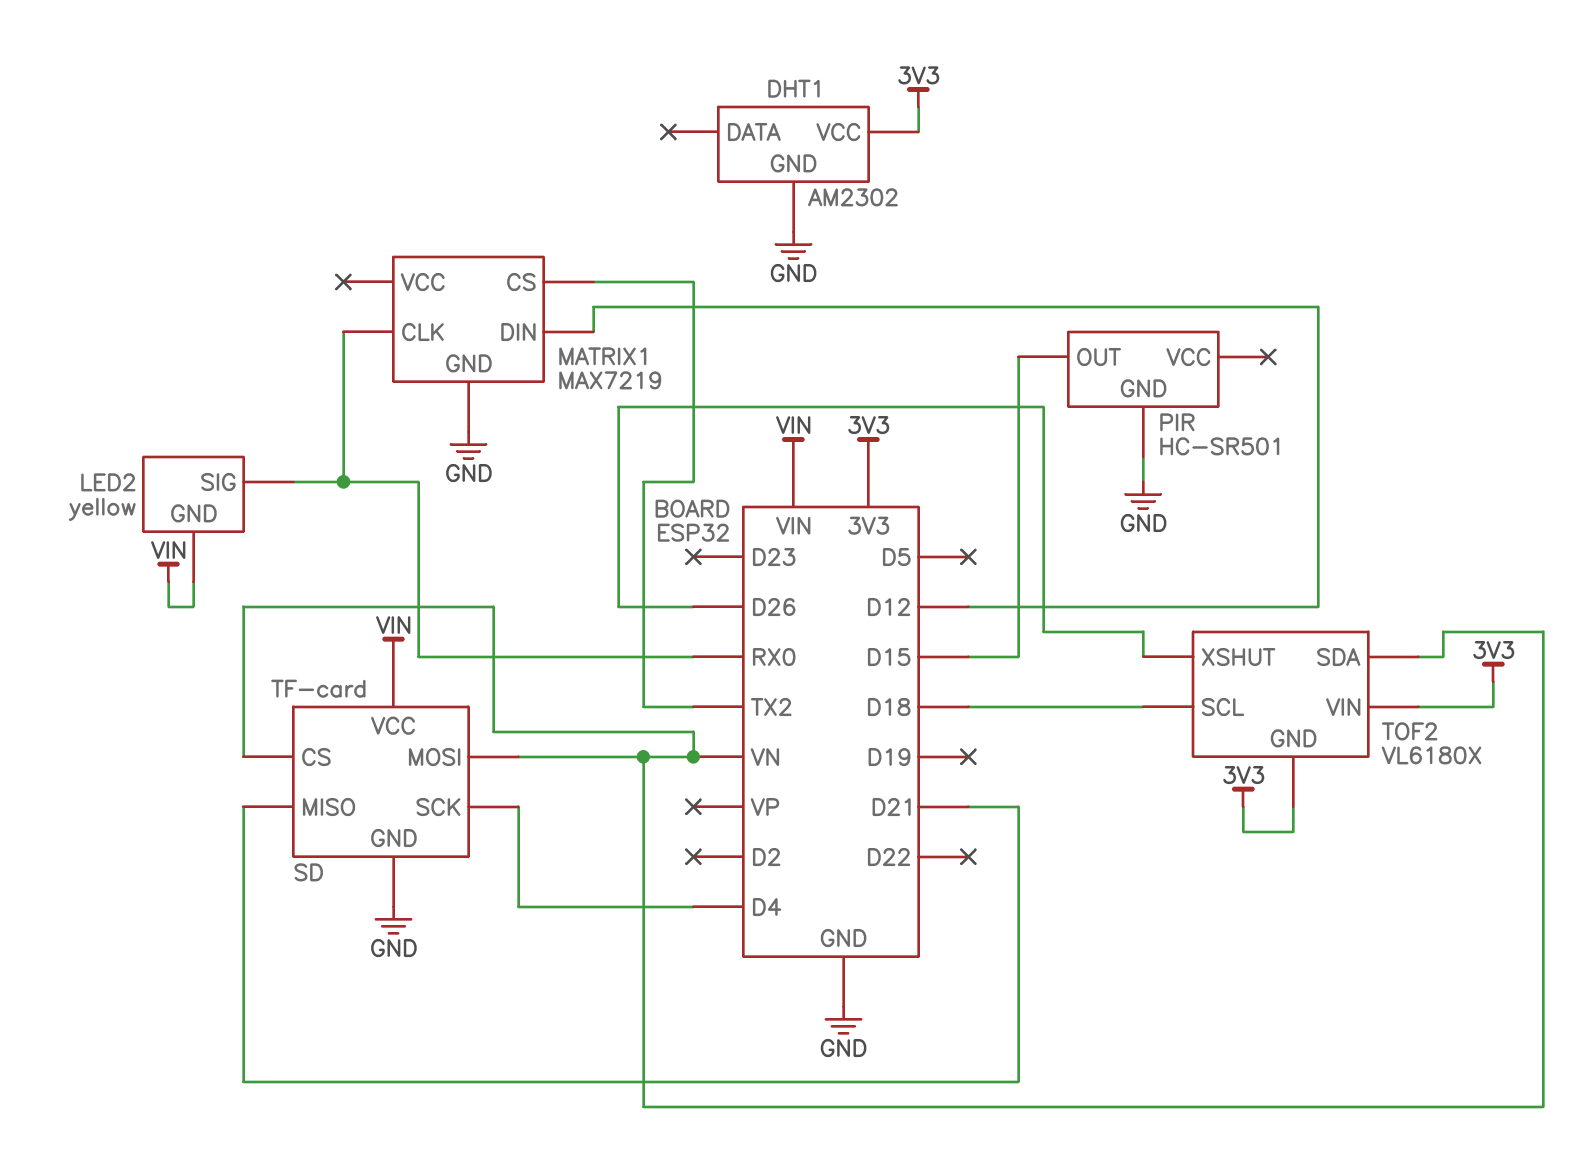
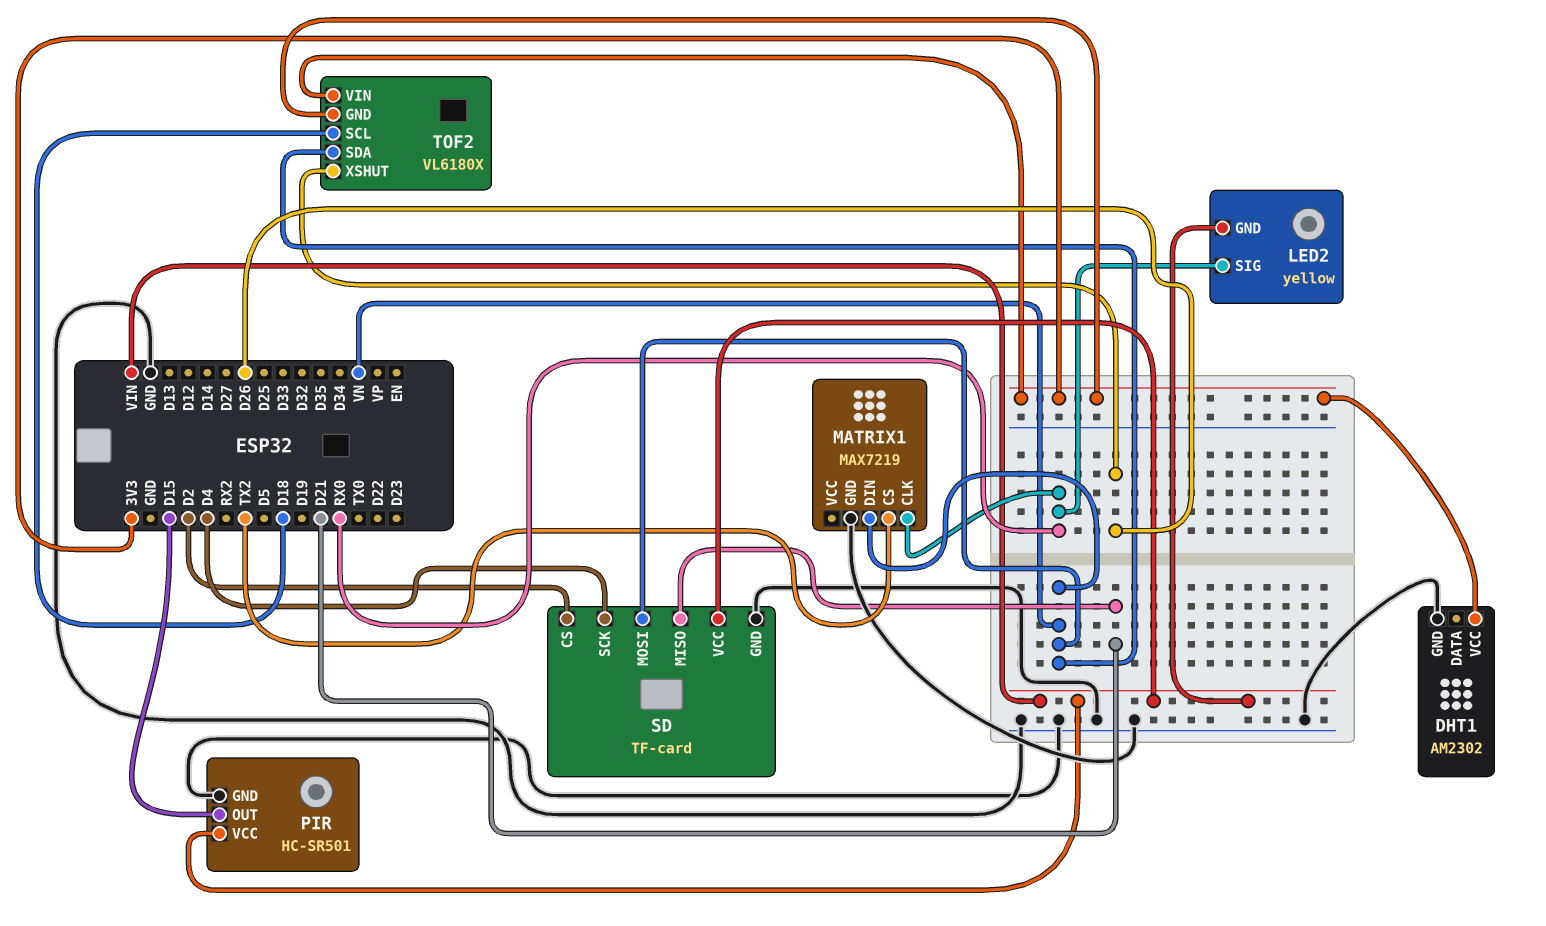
MATRIX1 pin DIN: D12 -> VN
PIR pin VCC: none -> VIN
SD pin CS: VN -> D2

